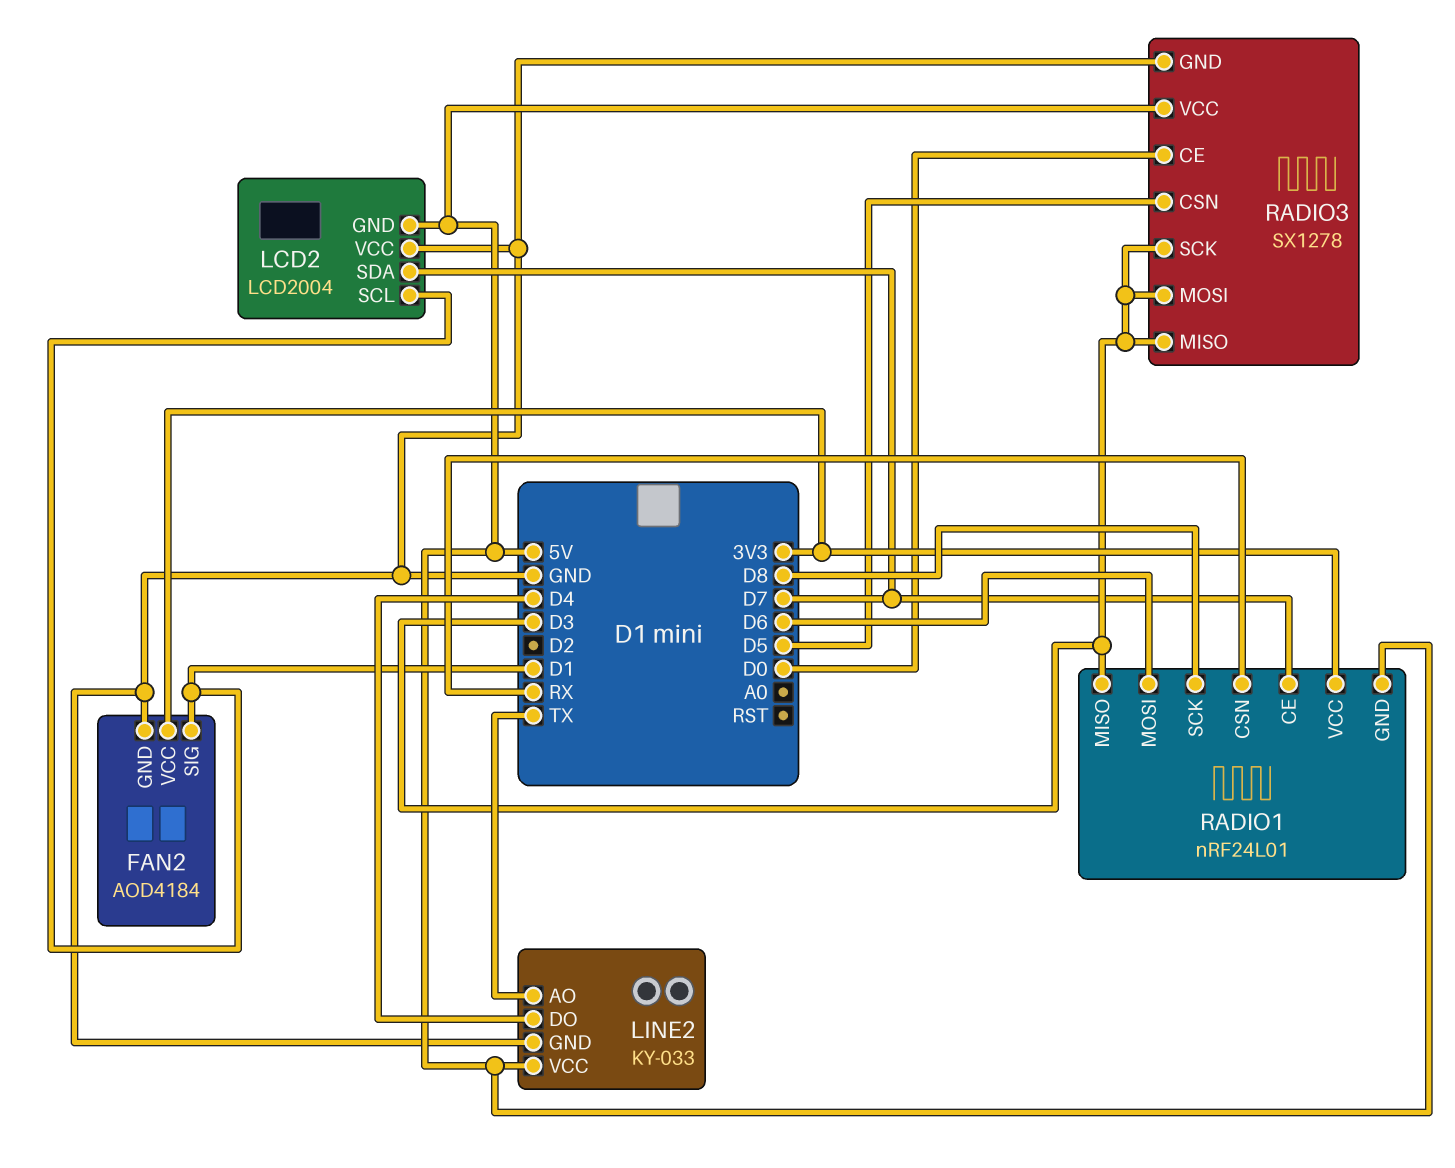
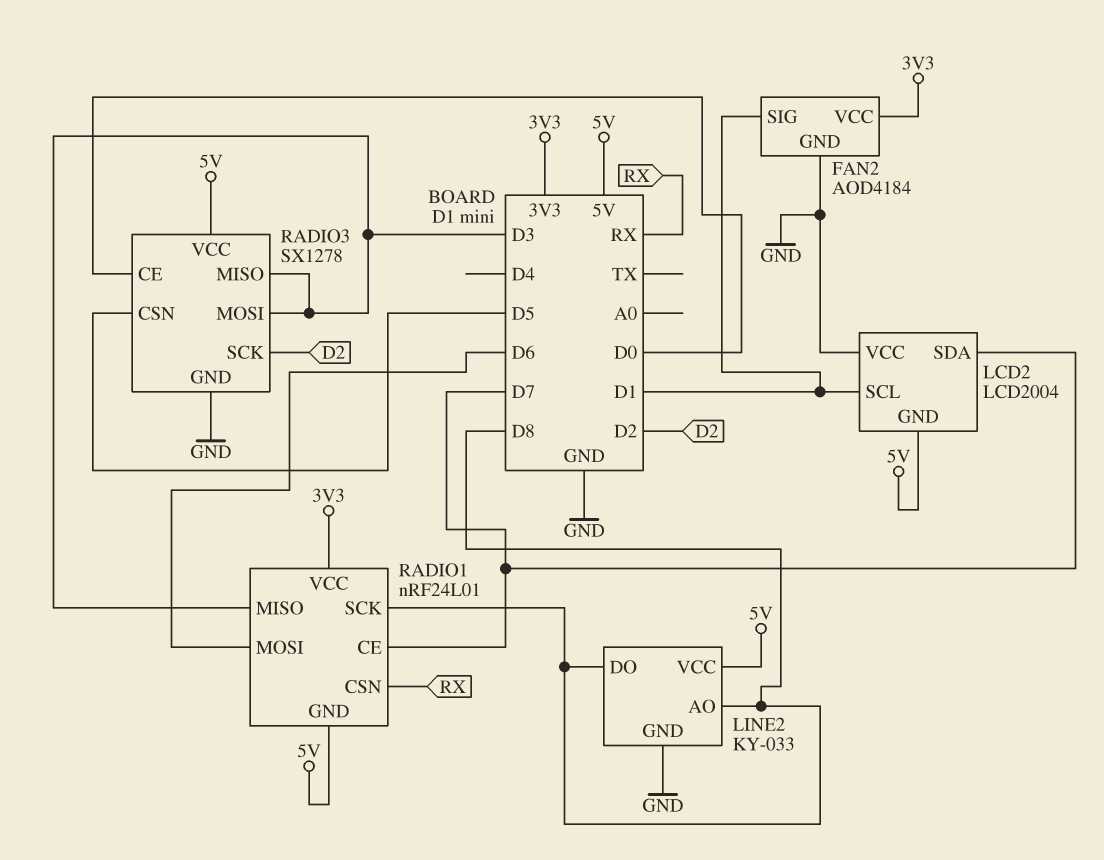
LINE2 pin AO: TX -> D8
LINE2 pin DO: D4 -> D8
RADIO3 pin SCK: D3 -> D2

